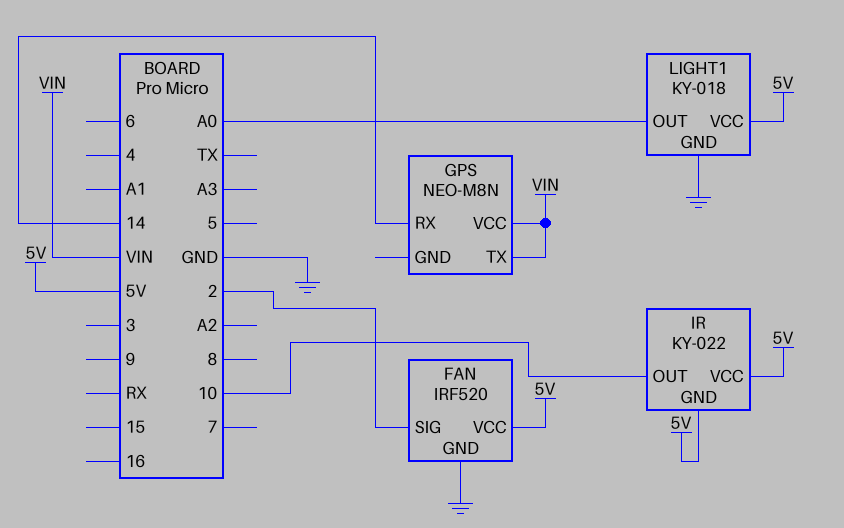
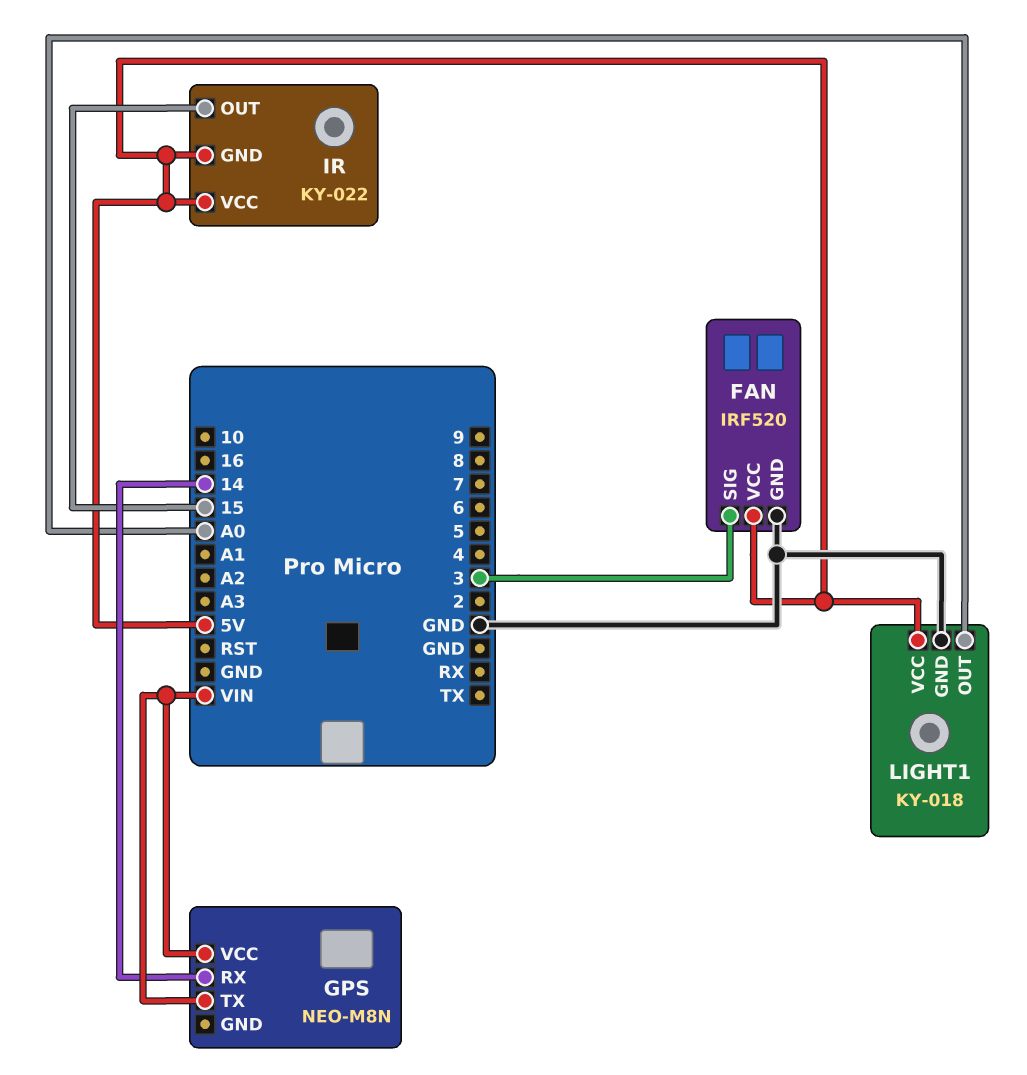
FAN pin SIG: 2 -> 3
IR pin OUT: 10 -> 15

